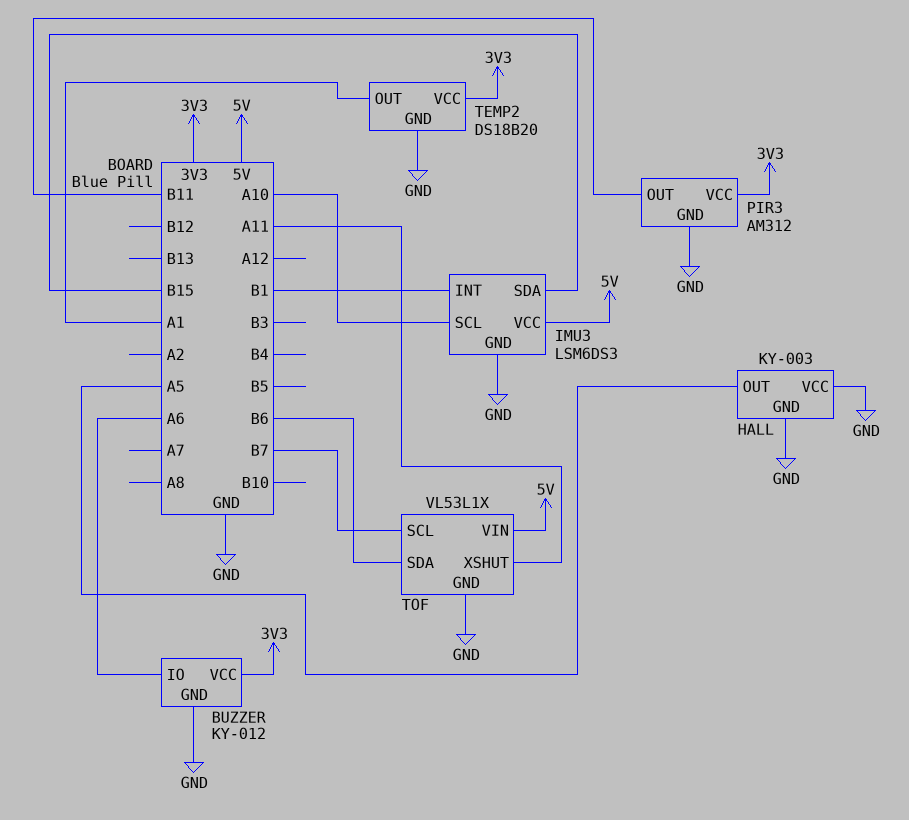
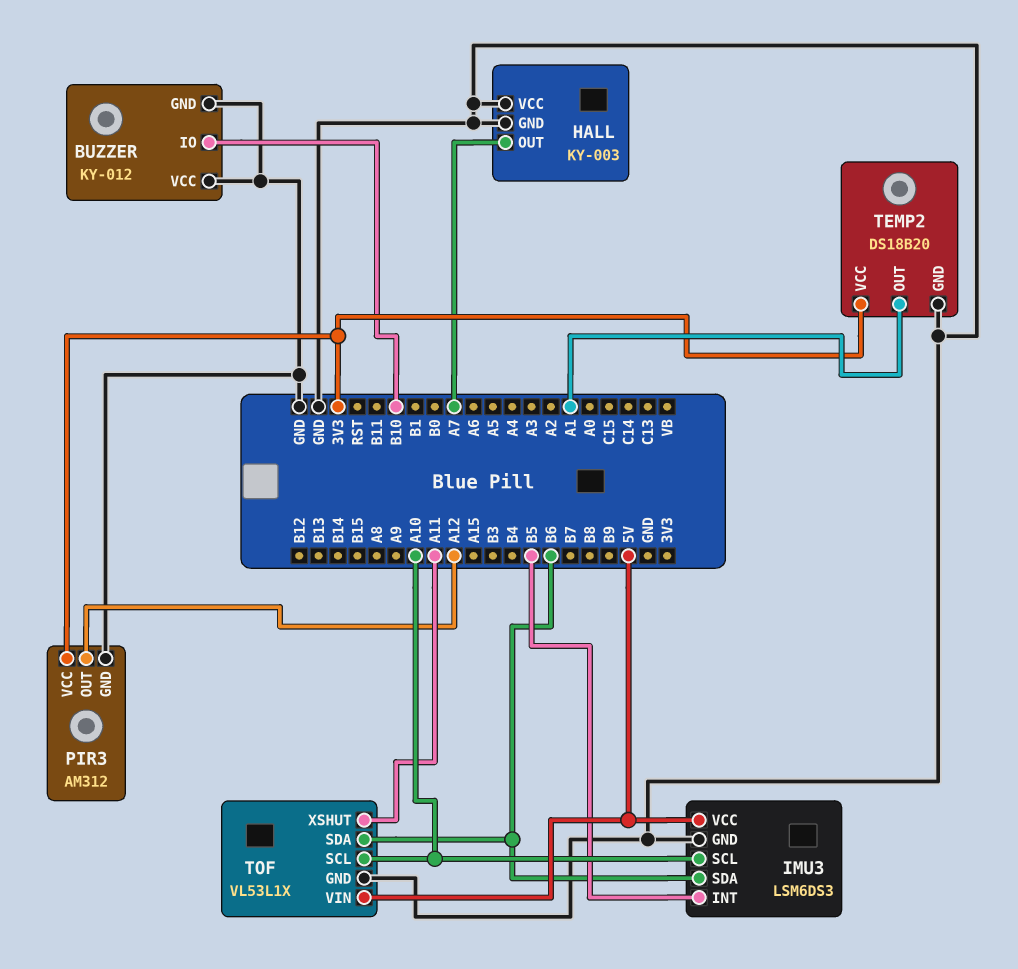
BUZZER pin IO: A6 -> B10
BUZZER pin VCC: 3V3 -> GND
HALL pin OUT: A5 -> A7
IMU3 pin INT: B1 -> B5
IMU3 pin SDA: B15 -> B6
PIR3 pin OUT: B11 -> A12
TOF pin SCL: B7 -> A10

